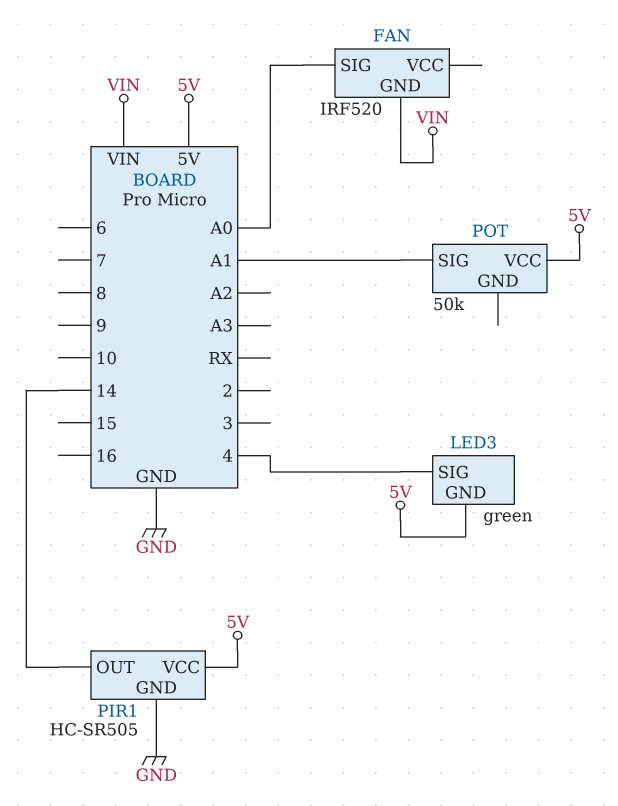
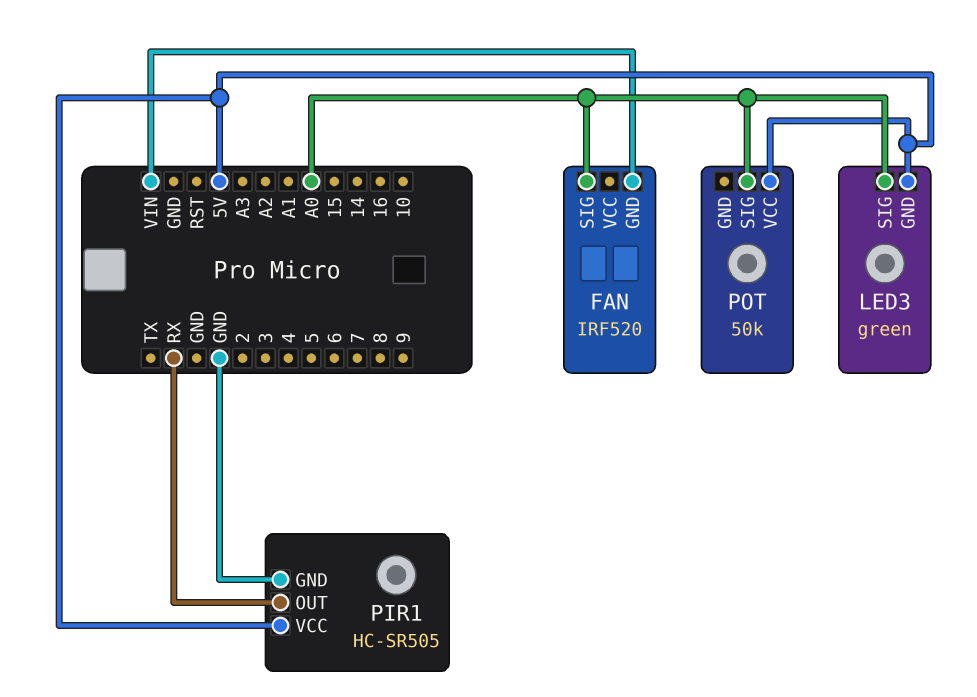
LED3 pin SIG: 4 -> A0
PIR1 pin OUT: 14 -> RX
POT pin SIG: A1 -> A0

